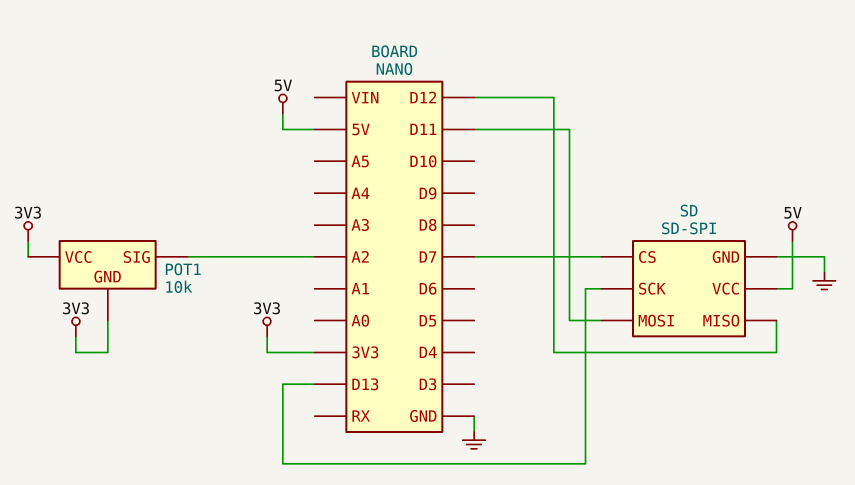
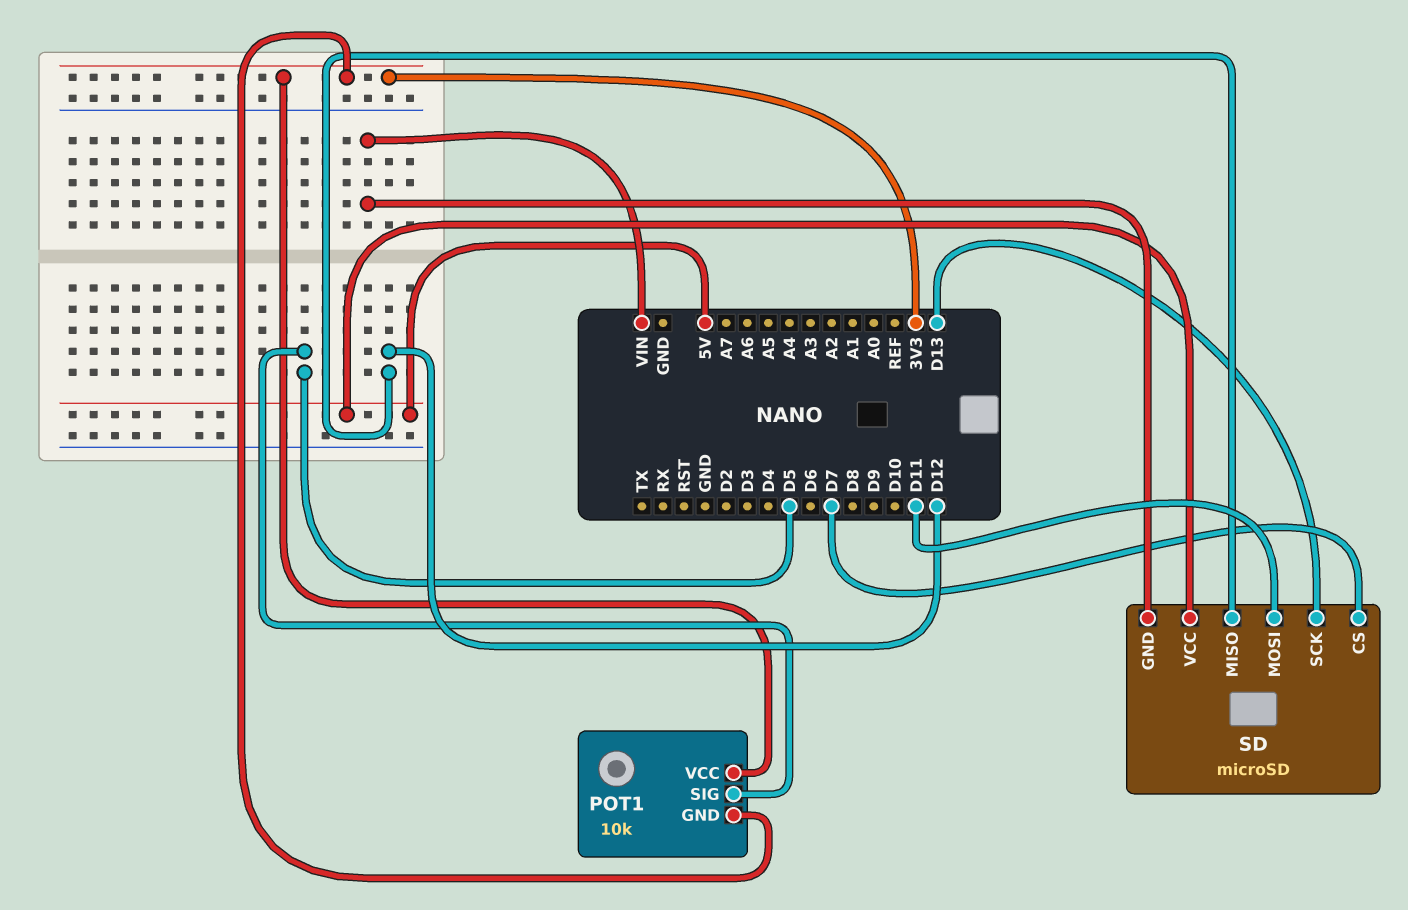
POT1 pin SIG: A2 -> D5
SD: SD-SPI -> microSD
SD pin GND: GND -> VIN

